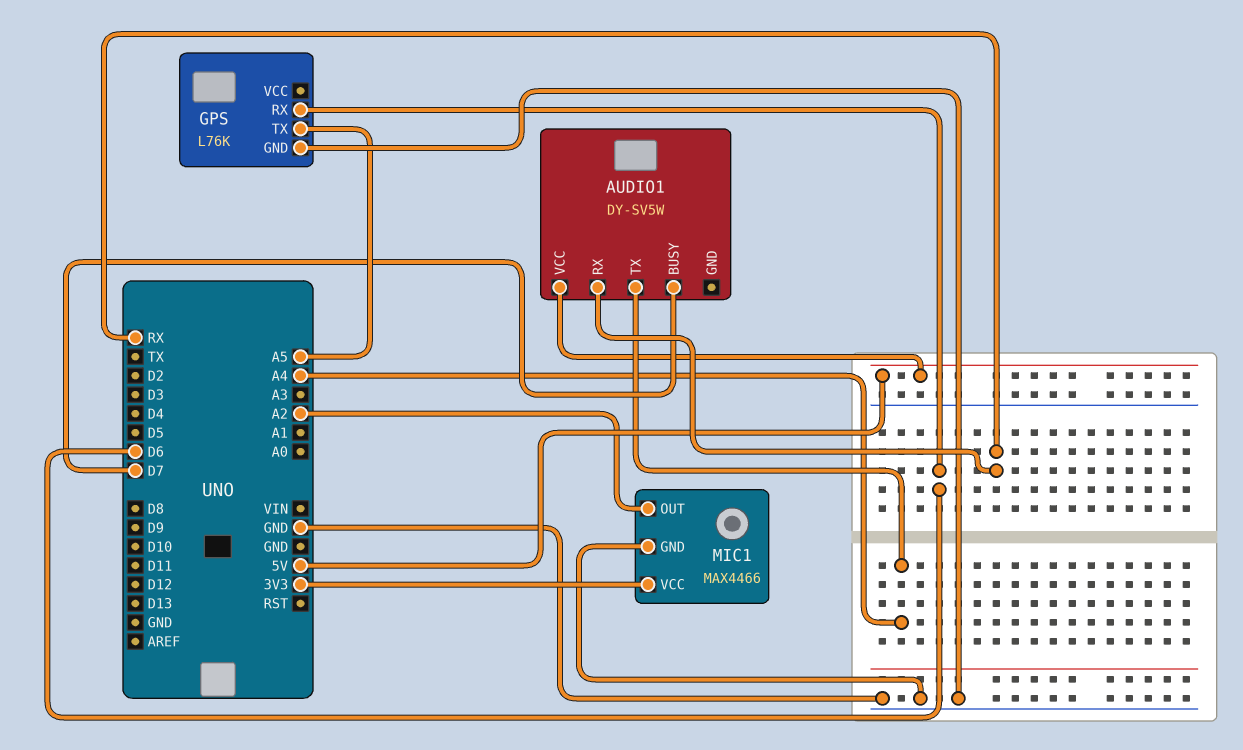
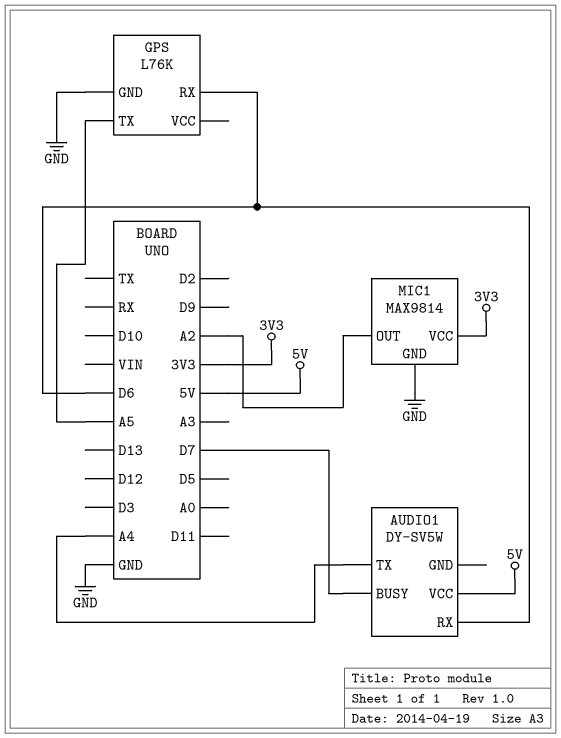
AUDIO1 pin RX: RX -> D6
MIC1: MAX4466 -> MAX9814

